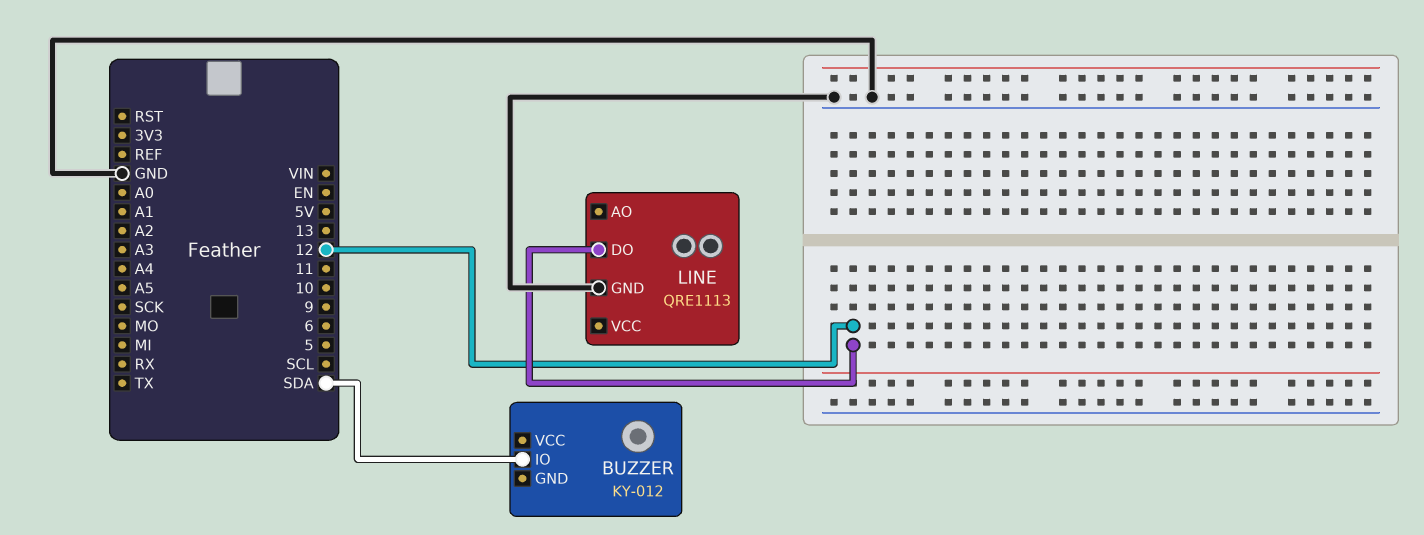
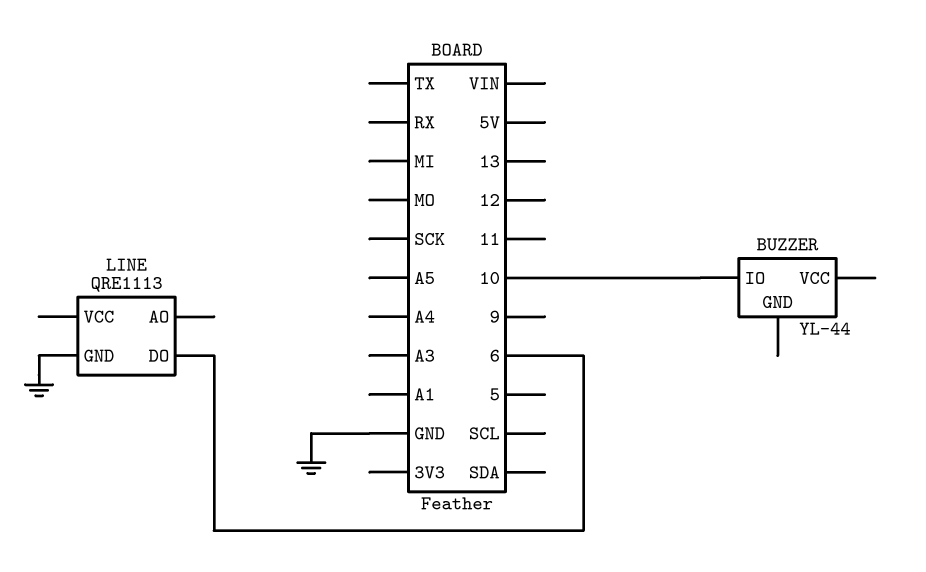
BUZZER: KY-012 -> YL-44
BUZZER pin IO: SDA -> 10
LINE pin DO: 12 -> 6

